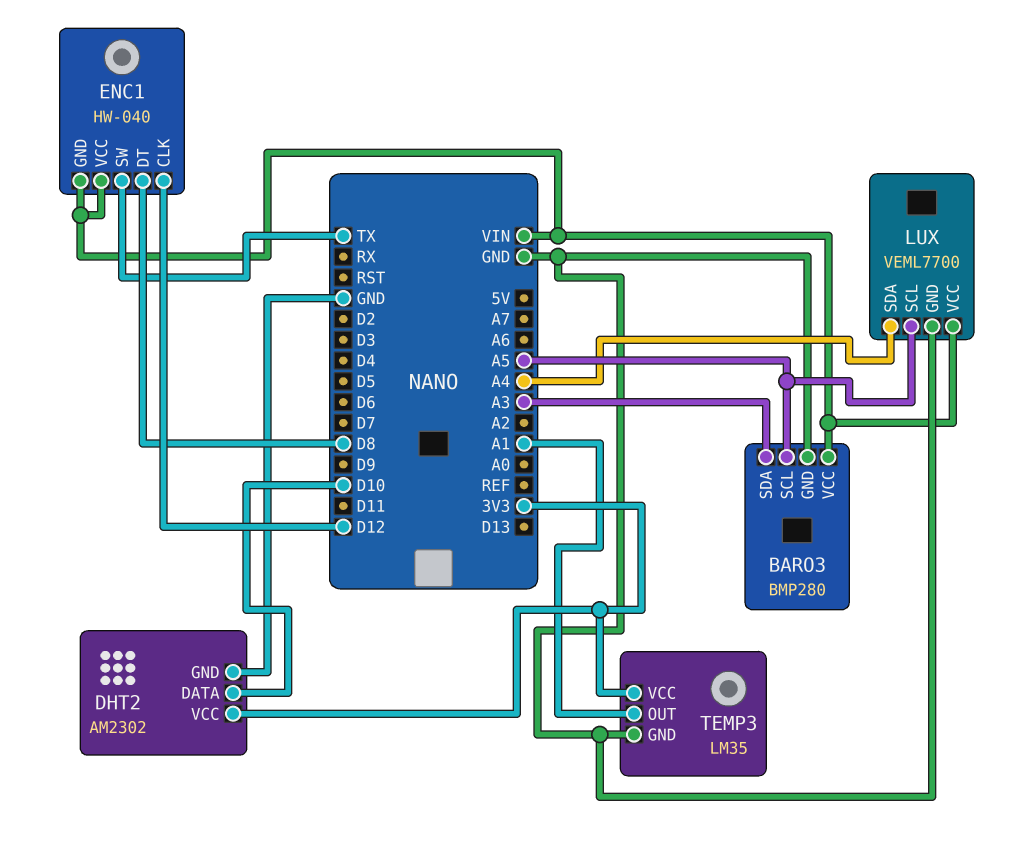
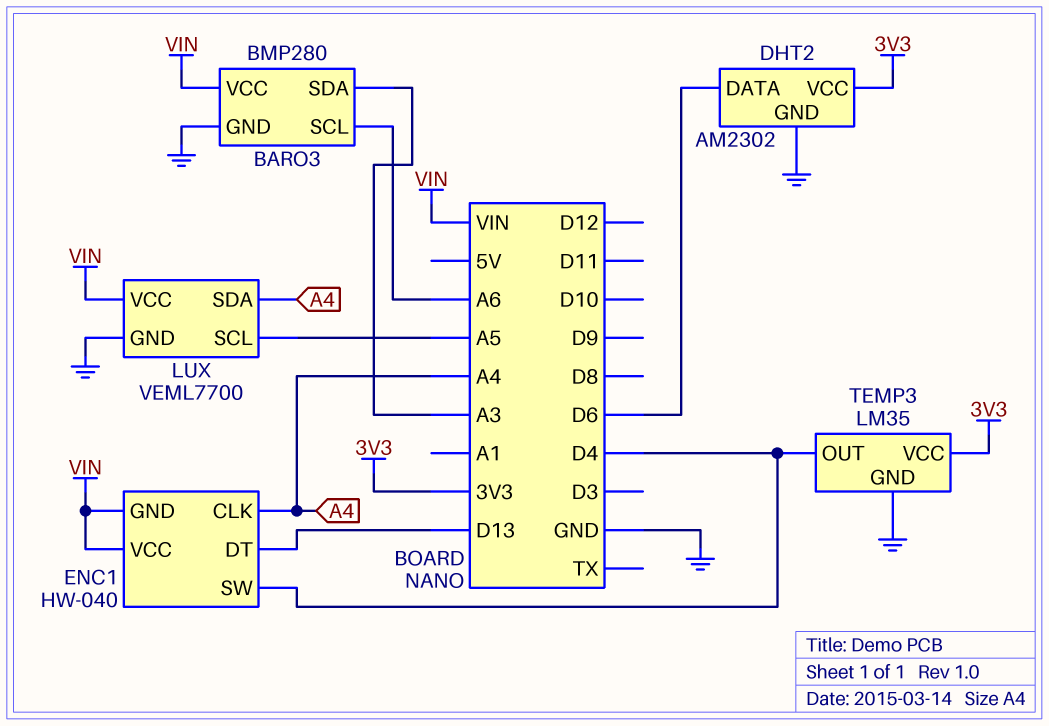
BARO3 pin SCL: A5 -> A6
DHT2 pin DATA: D10 -> D6
ENC1 pin CLK: D12 -> A4
ENC1 pin DT: D8 -> D13
ENC1 pin SW: TX -> D4
TEMP3 pin OUT: A1 -> D4

